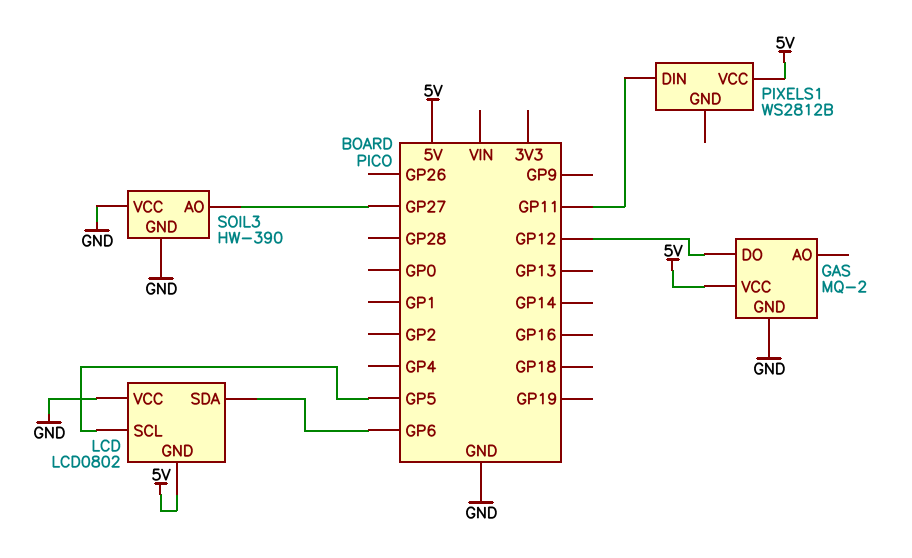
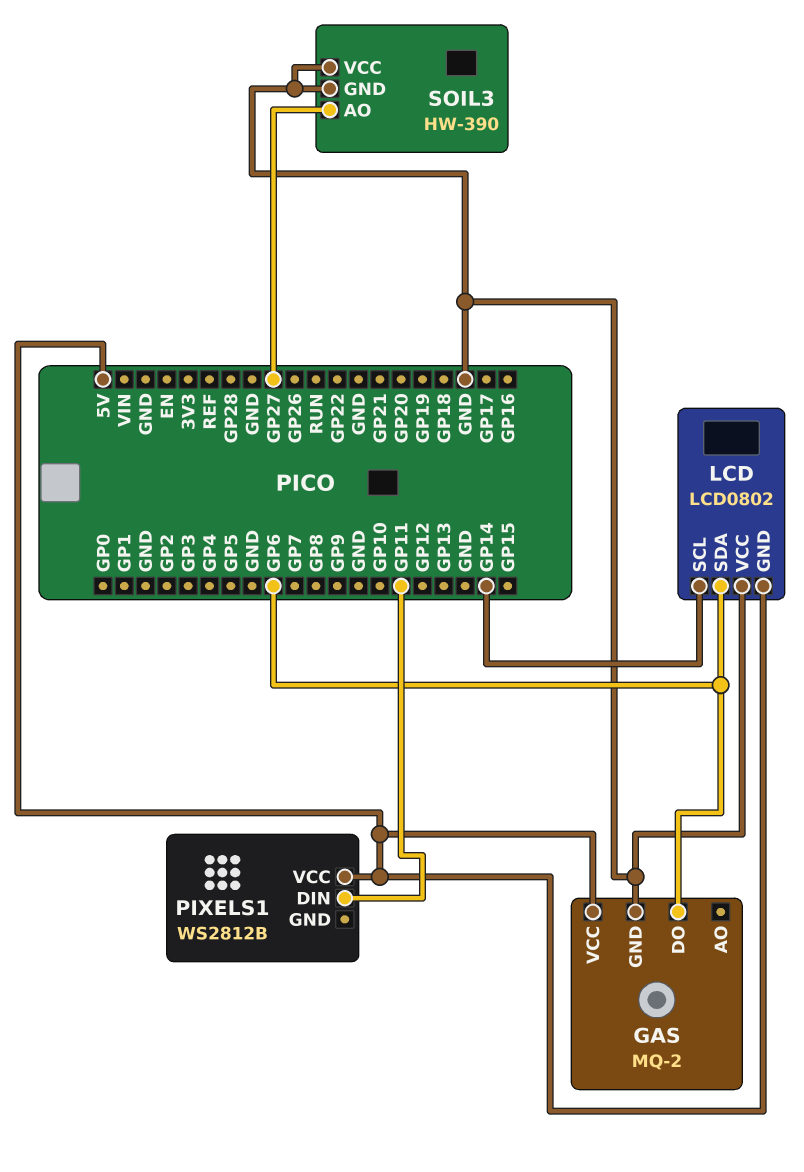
GAS pin DO: GP12 -> GP6
LCD pin SCL: GP5 -> GP14

